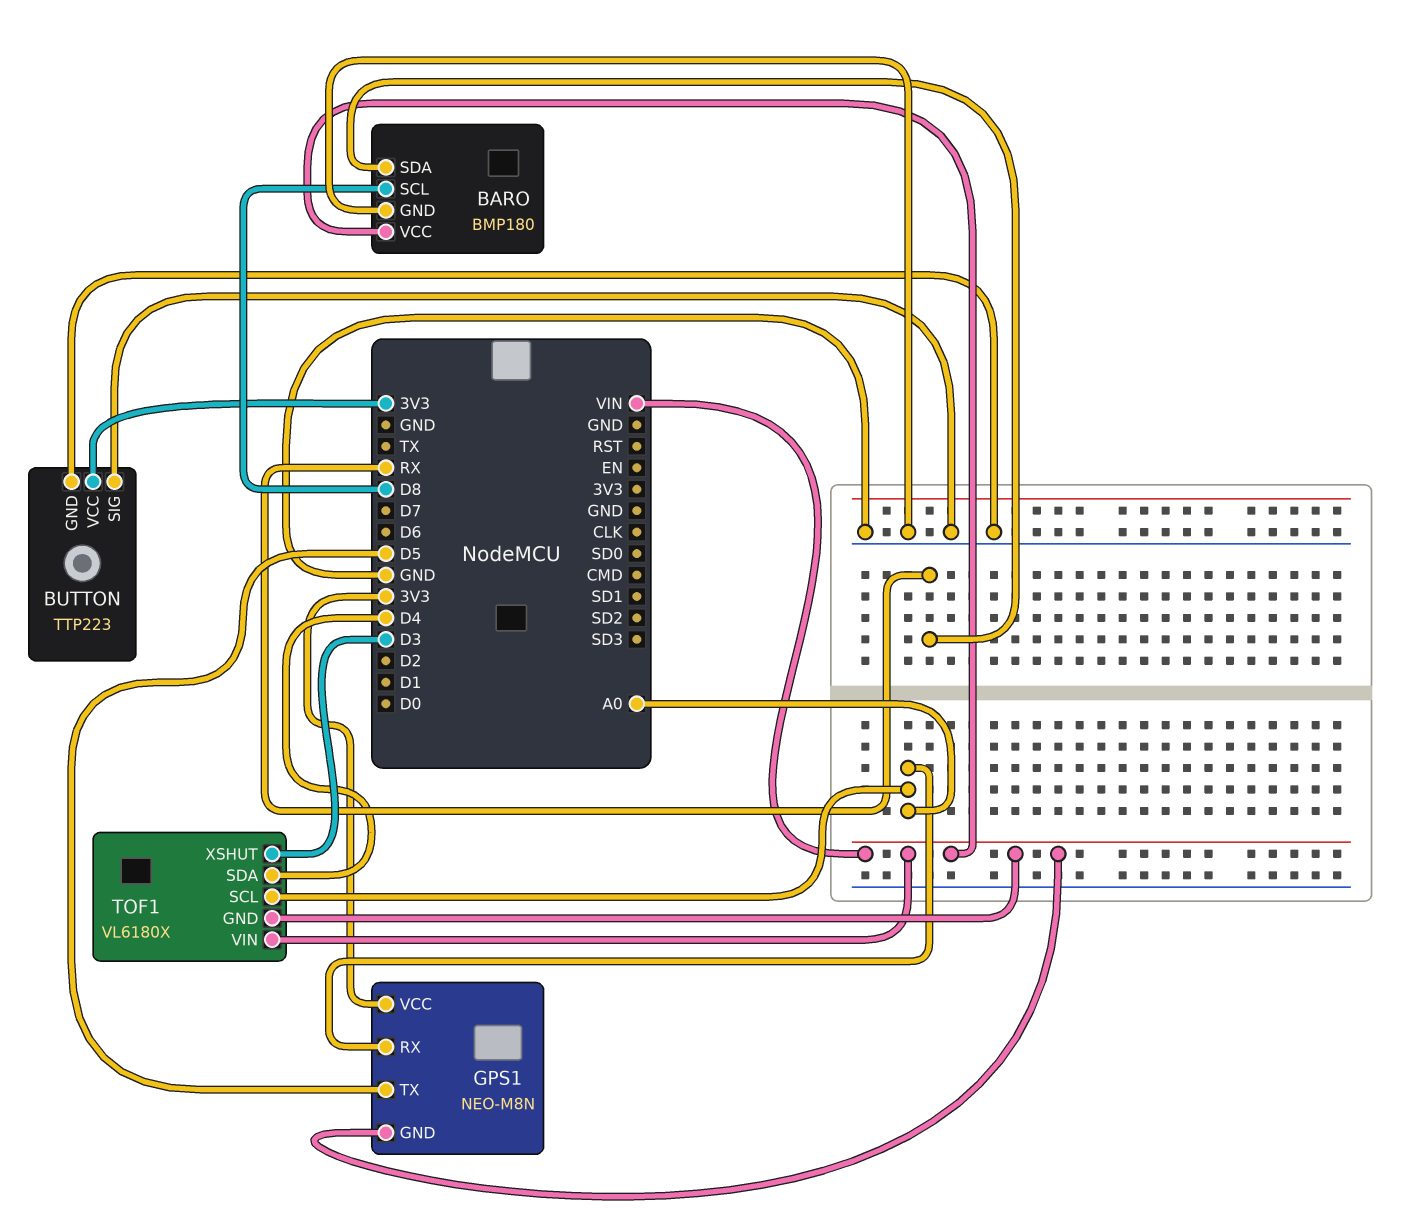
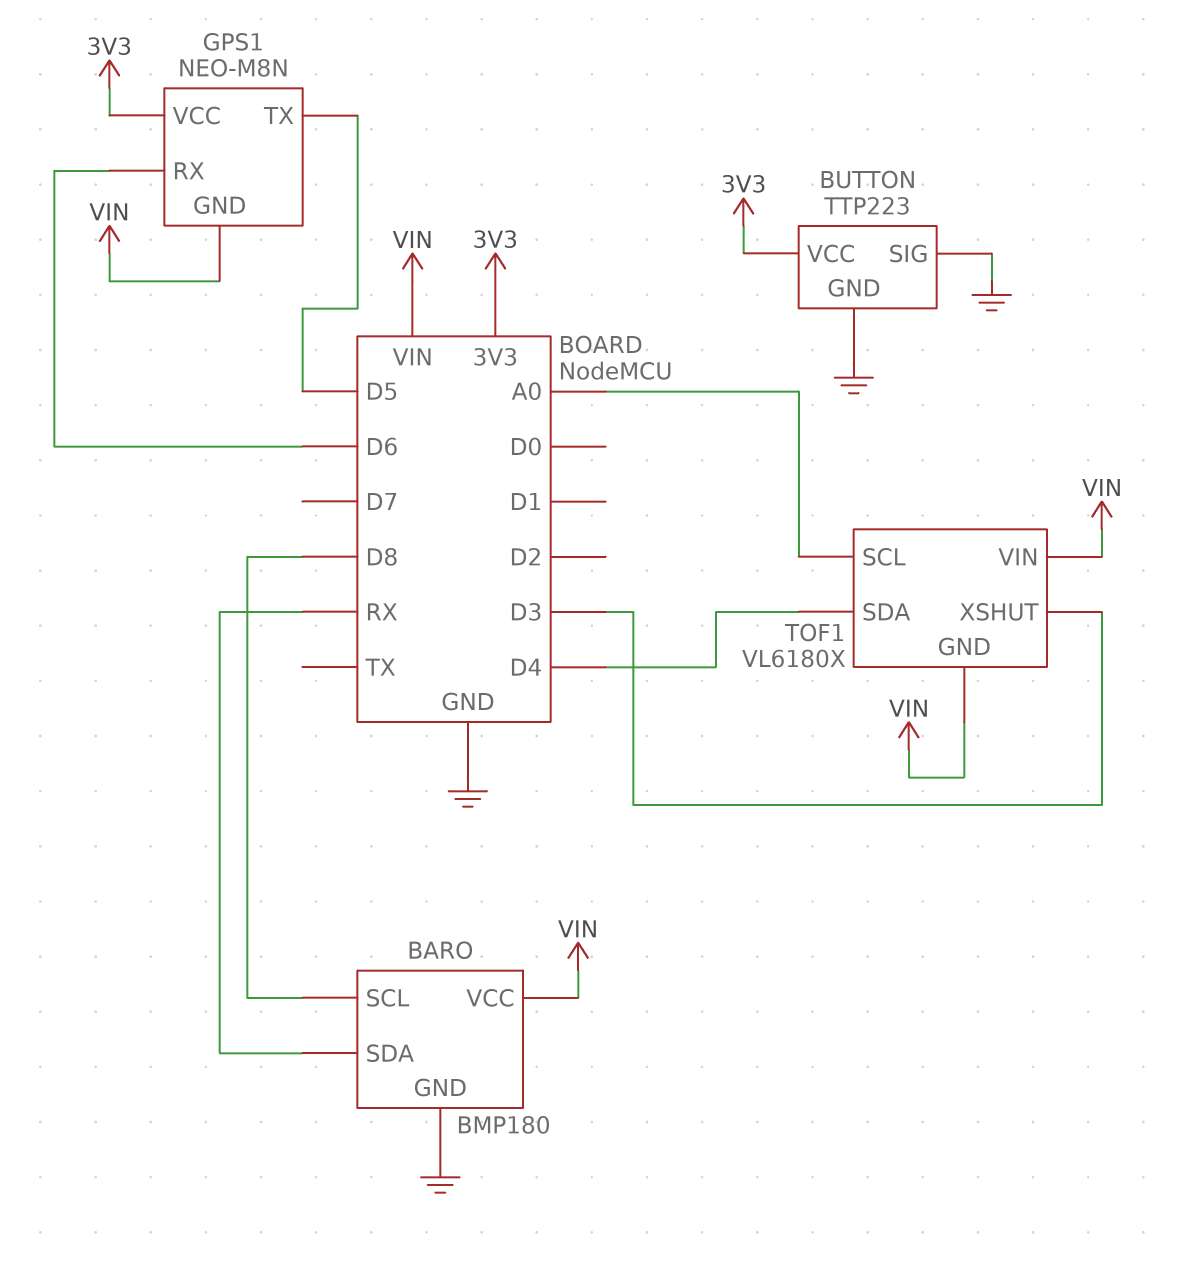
GPS1 pin RX: A0 -> D6

